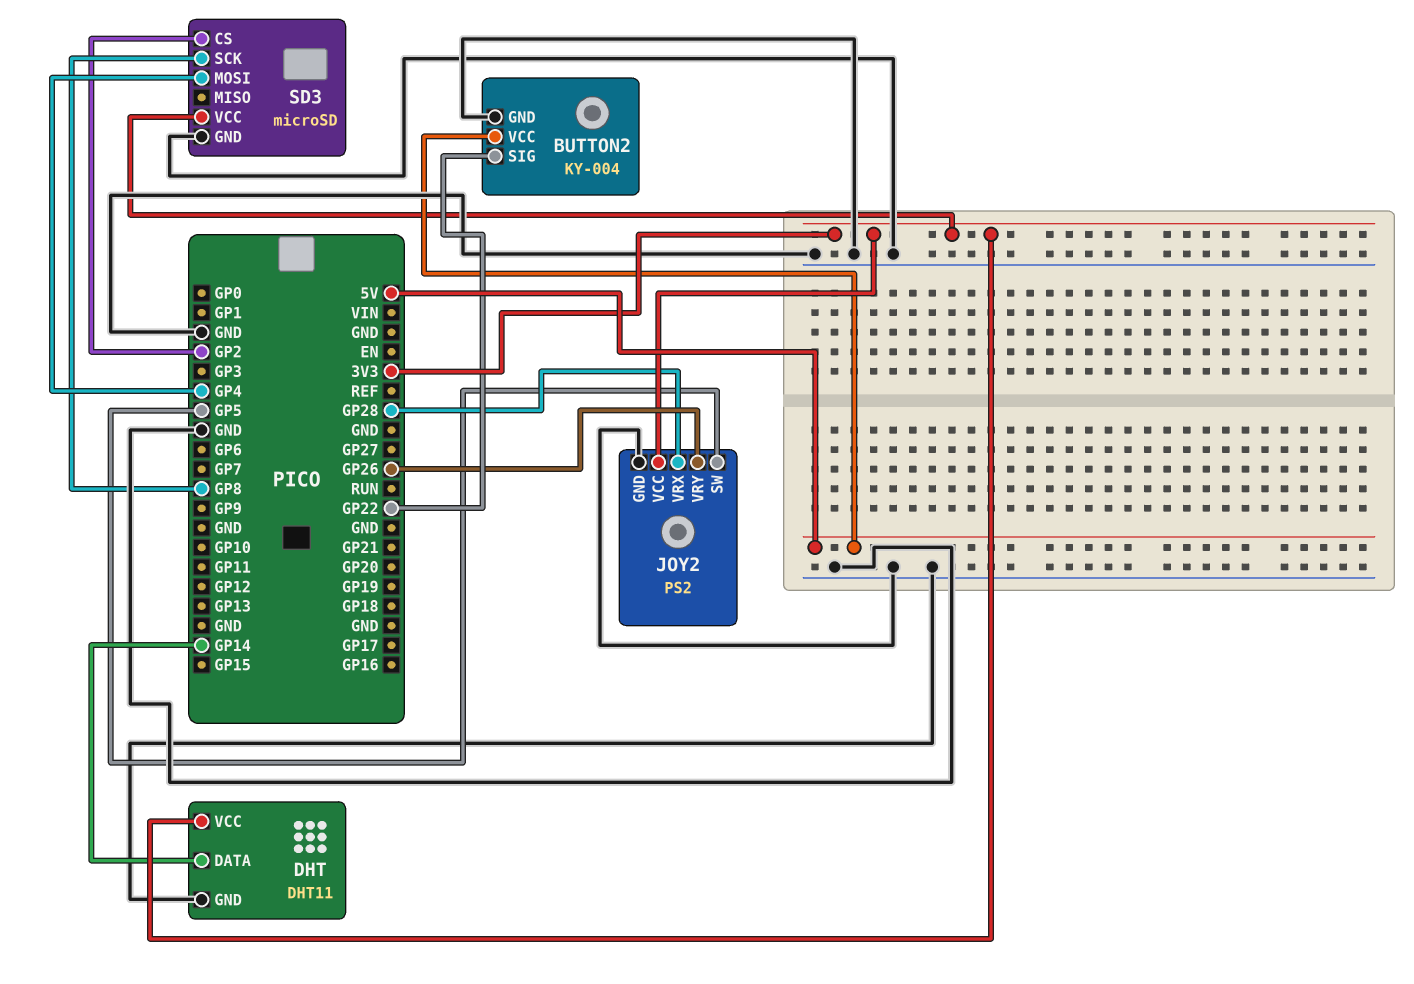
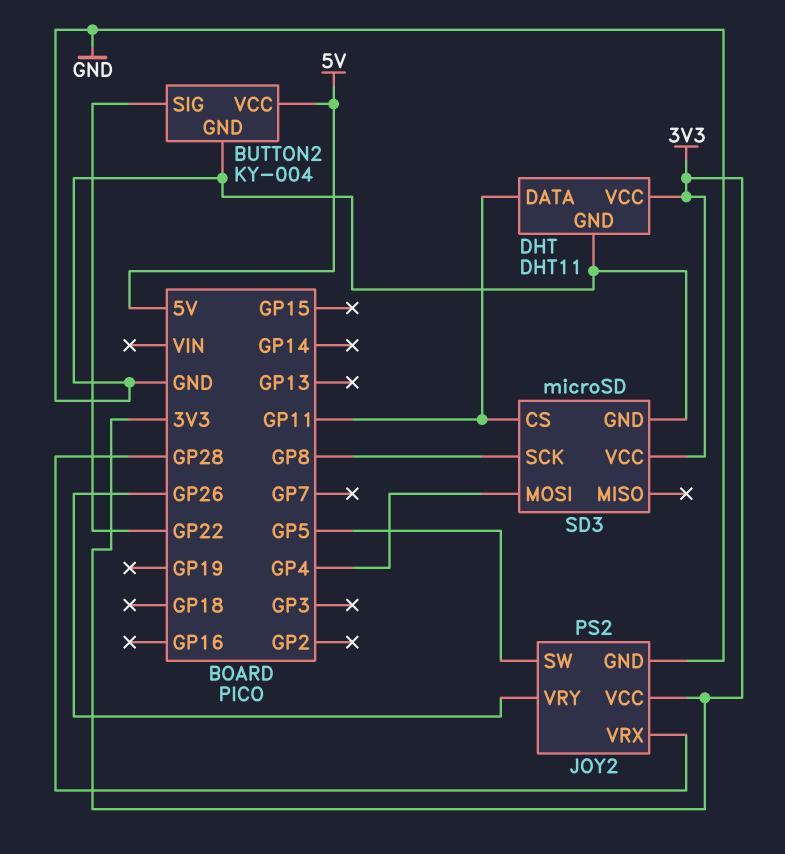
DHT pin DATA: GP14 -> GP11
SD3 pin CS: GP2 -> GP11

